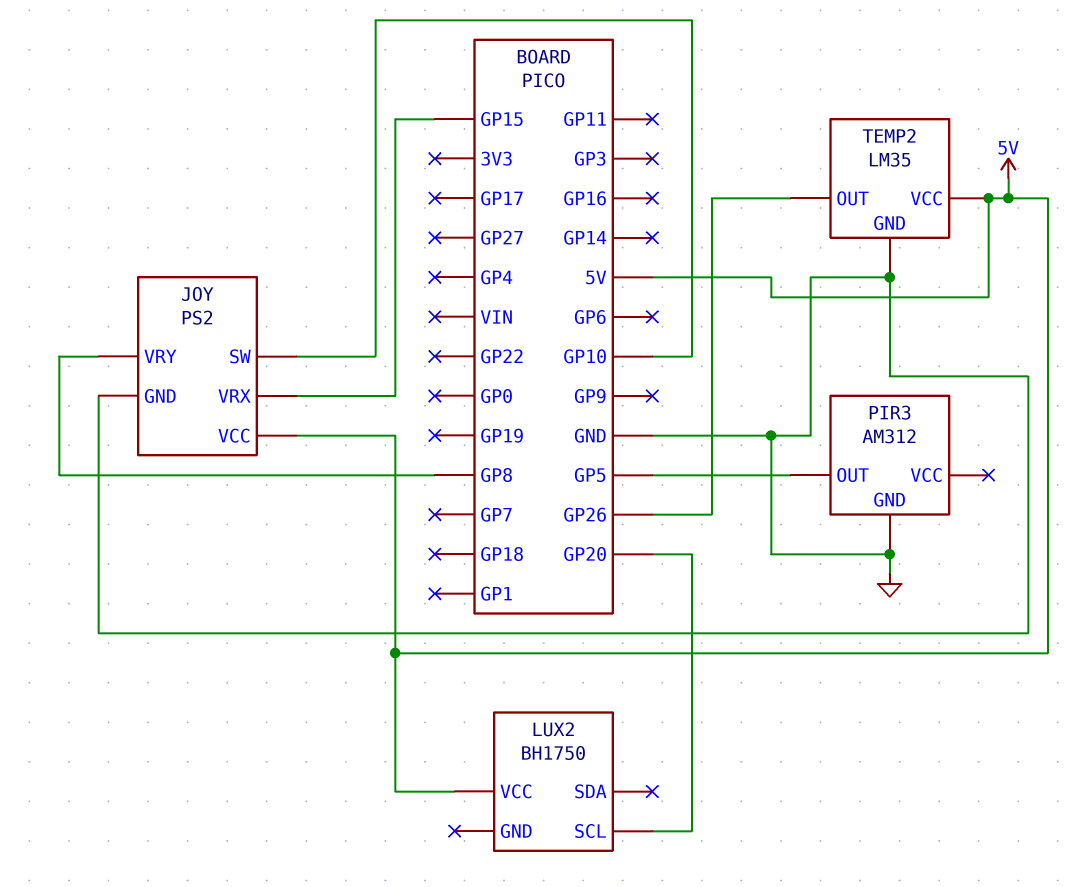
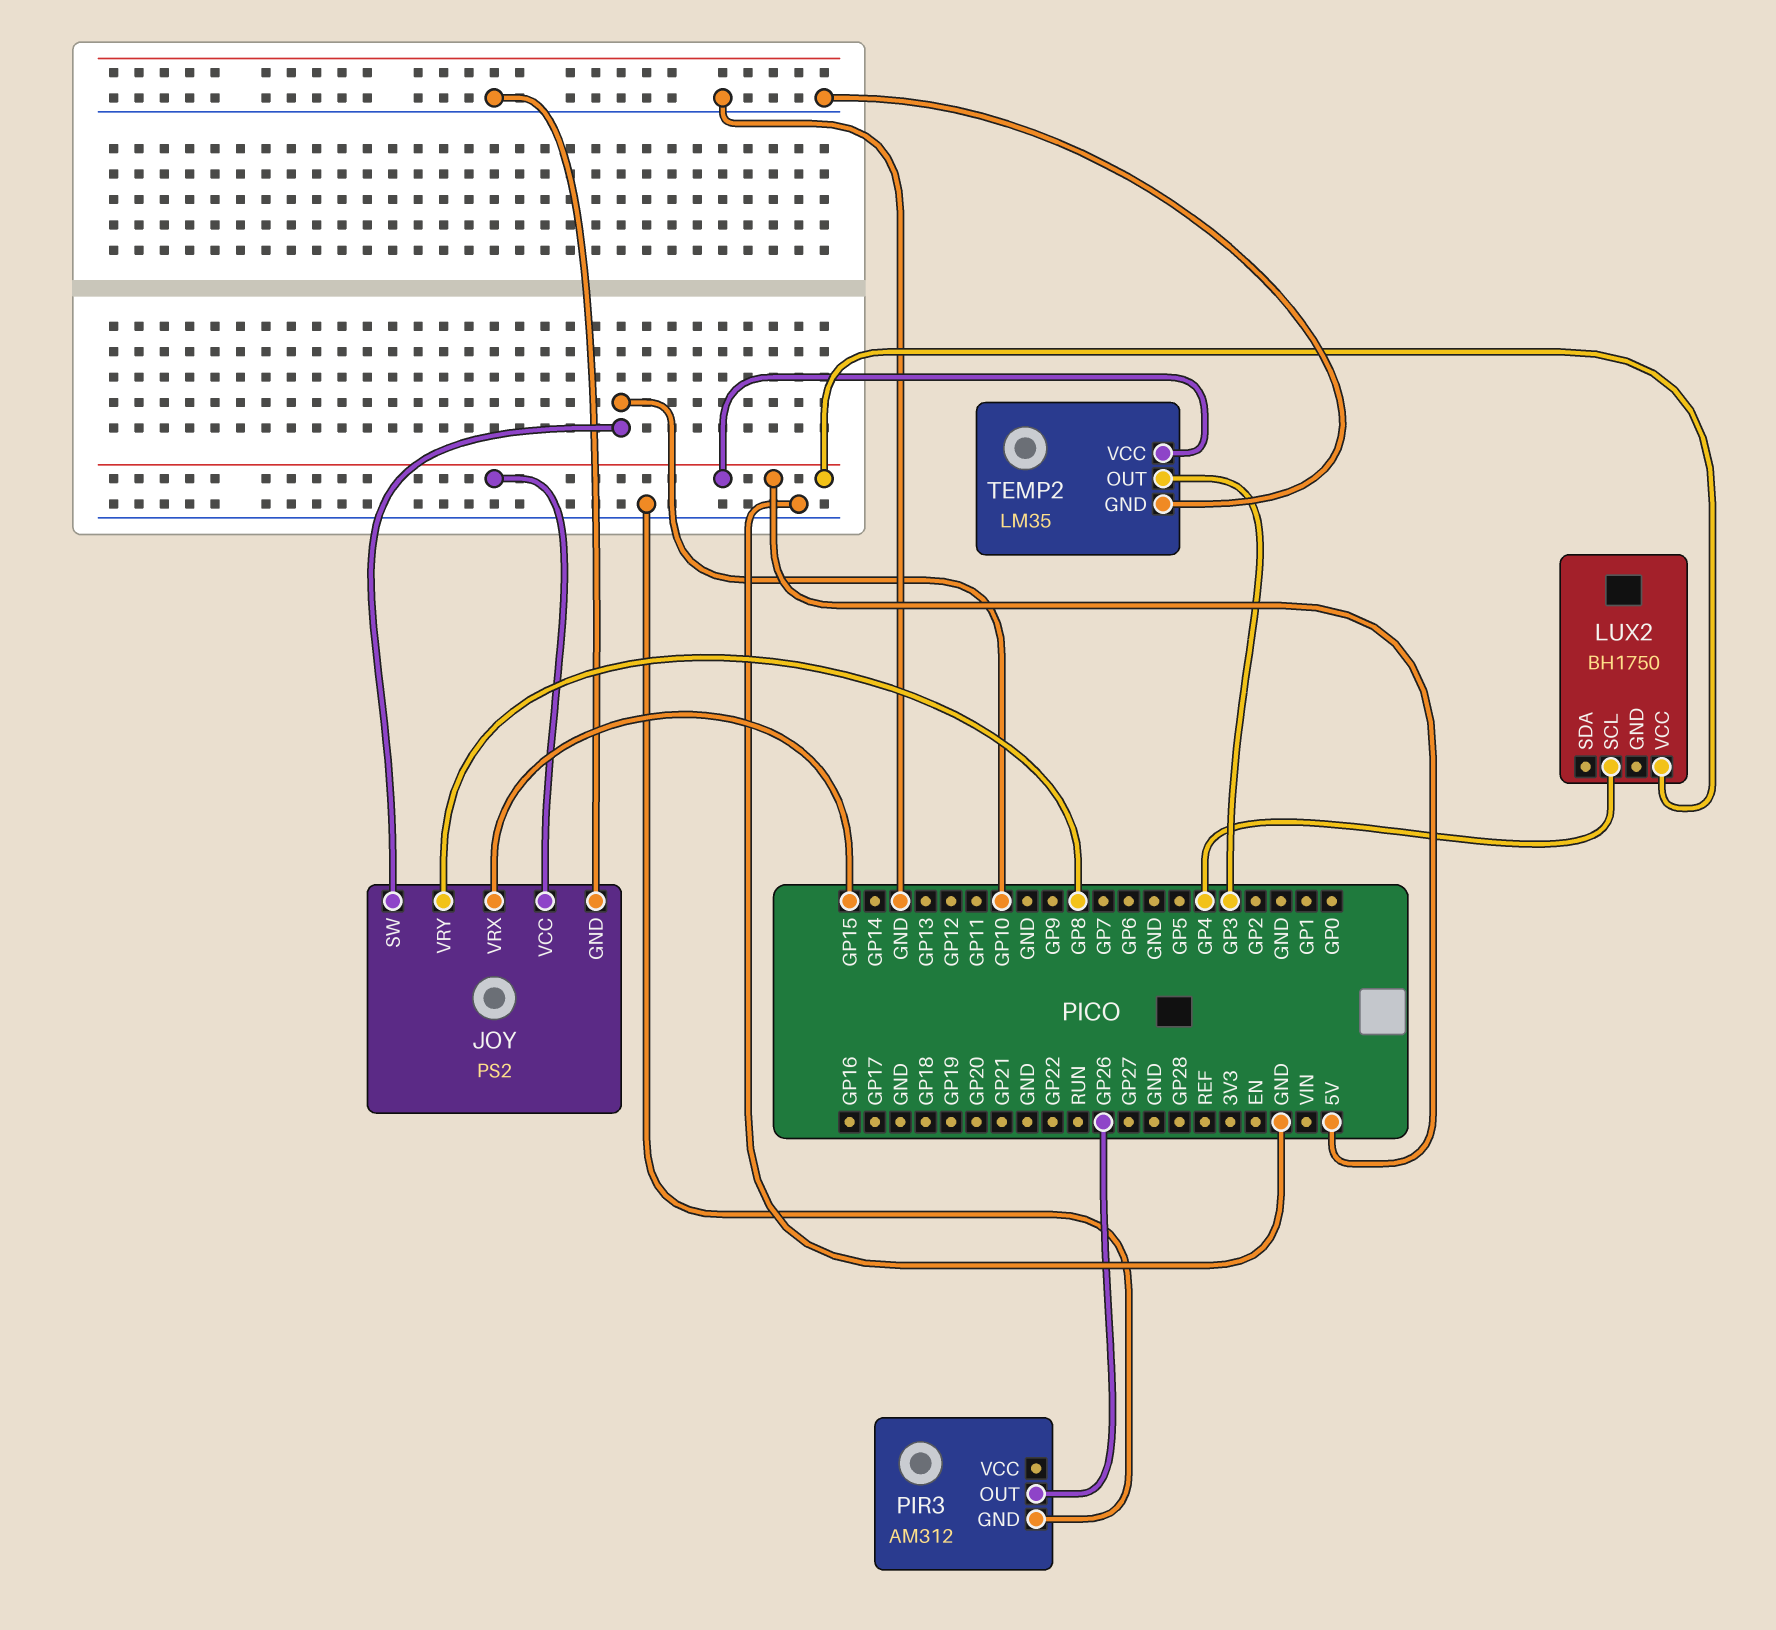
LUX2 pin SCL: GP20 -> GP4
PIR3 pin OUT: GP5 -> GP26
TEMP2 pin OUT: GP26 -> GP3

